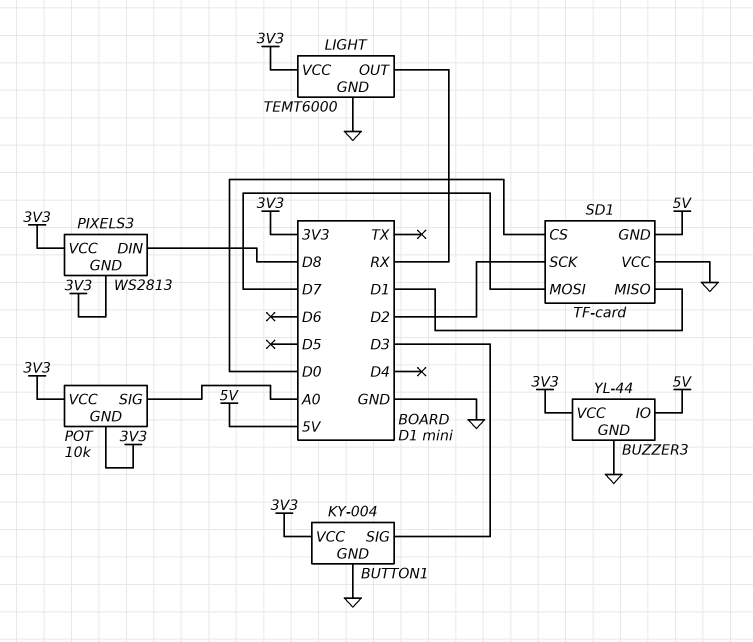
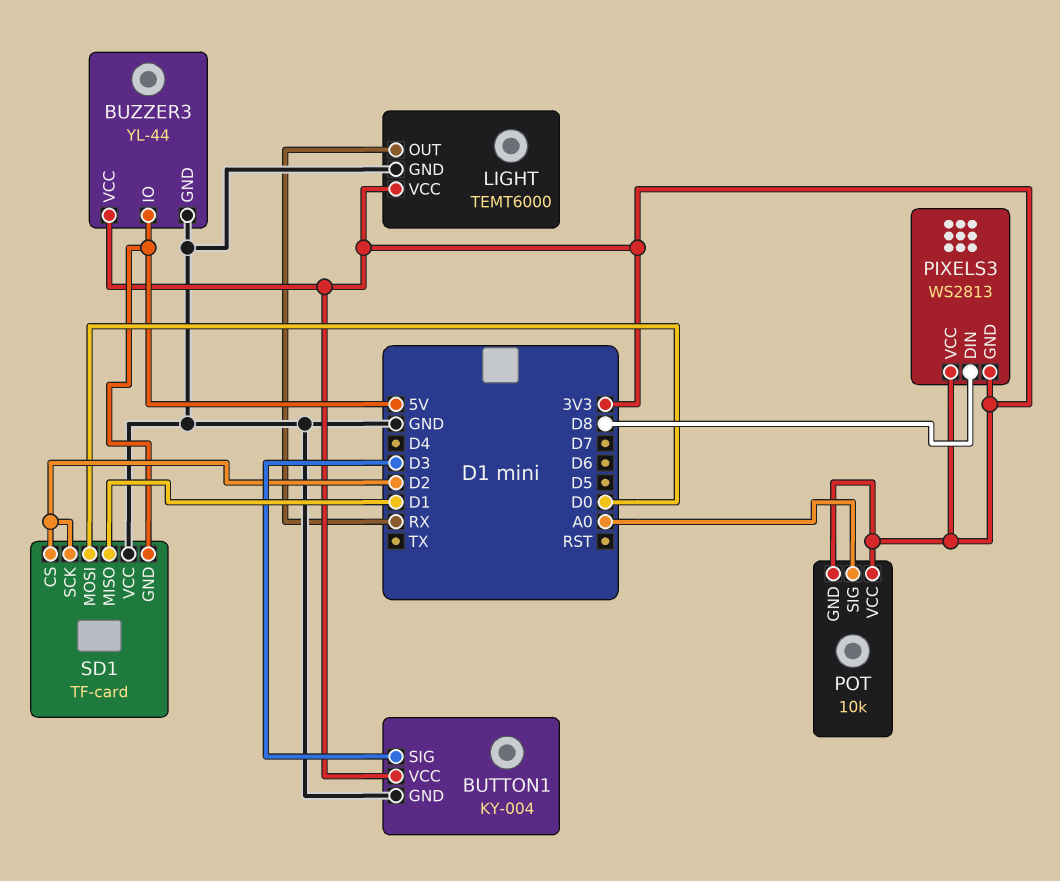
SD1 pin CS: D0 -> D2
SD1 pin MOSI: D7 -> D0

